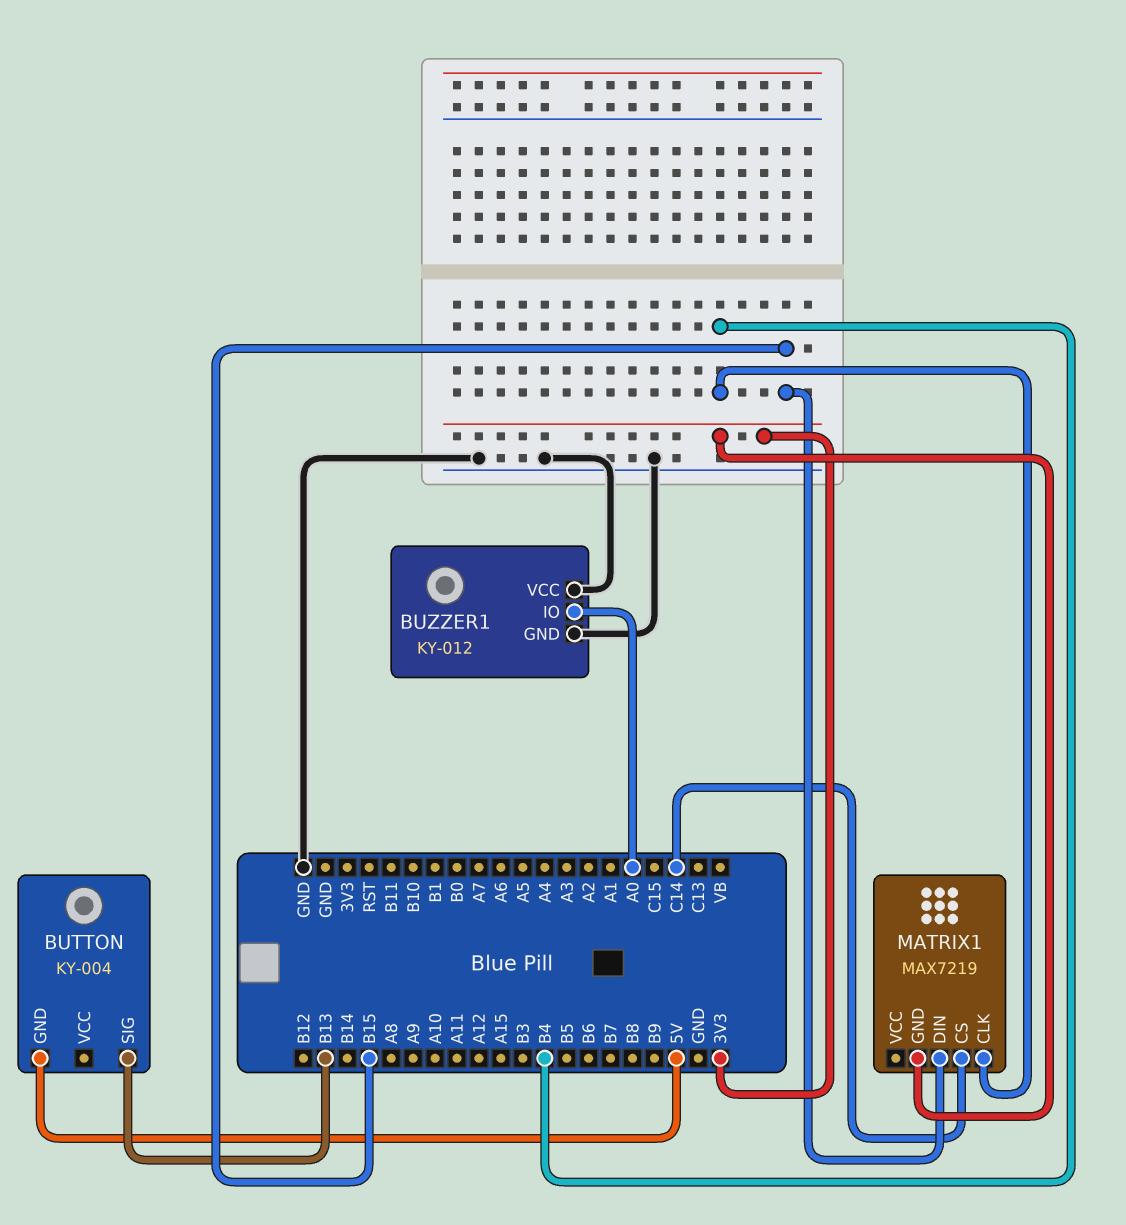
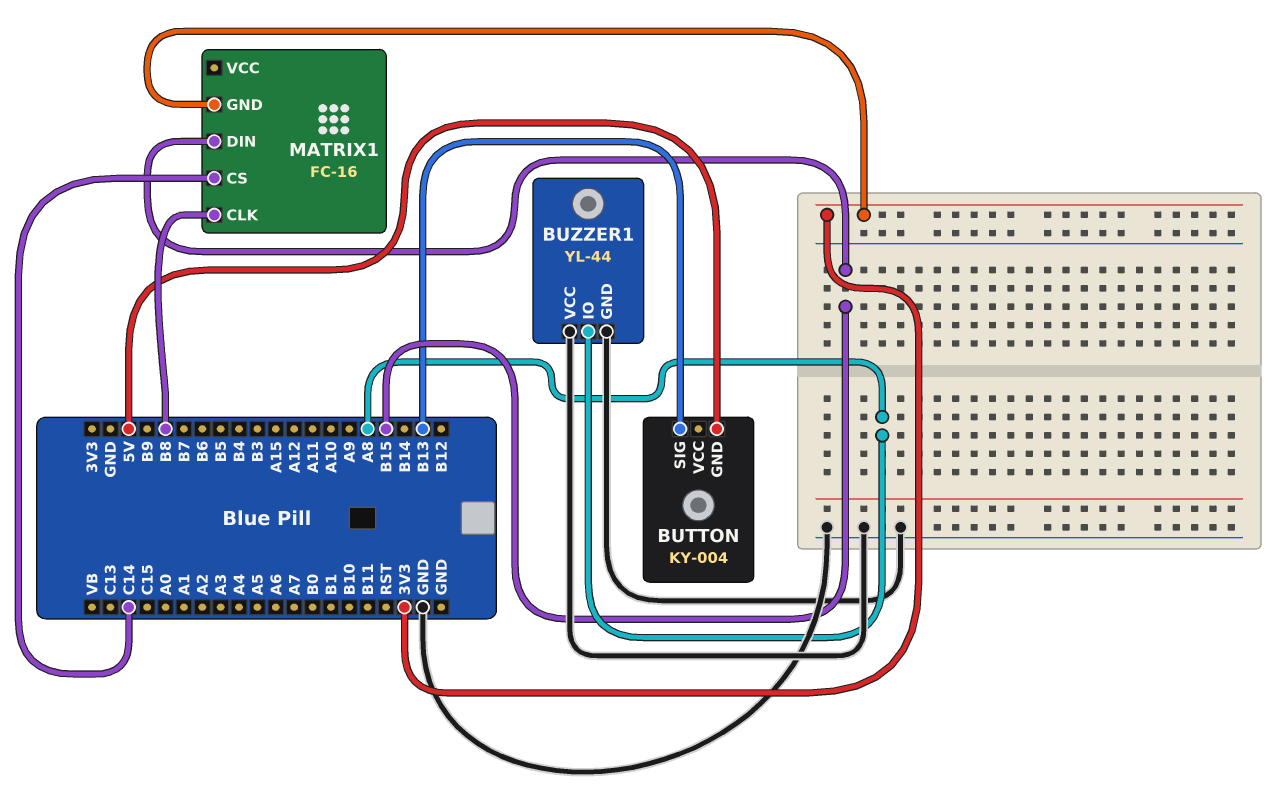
BUZZER1: KY-012 -> YL-44
BUZZER1 pin IO: A0 -> A8
MATRIX1: MAX7219 -> FC-16
MATRIX1 pin CLK: B4 -> B8

